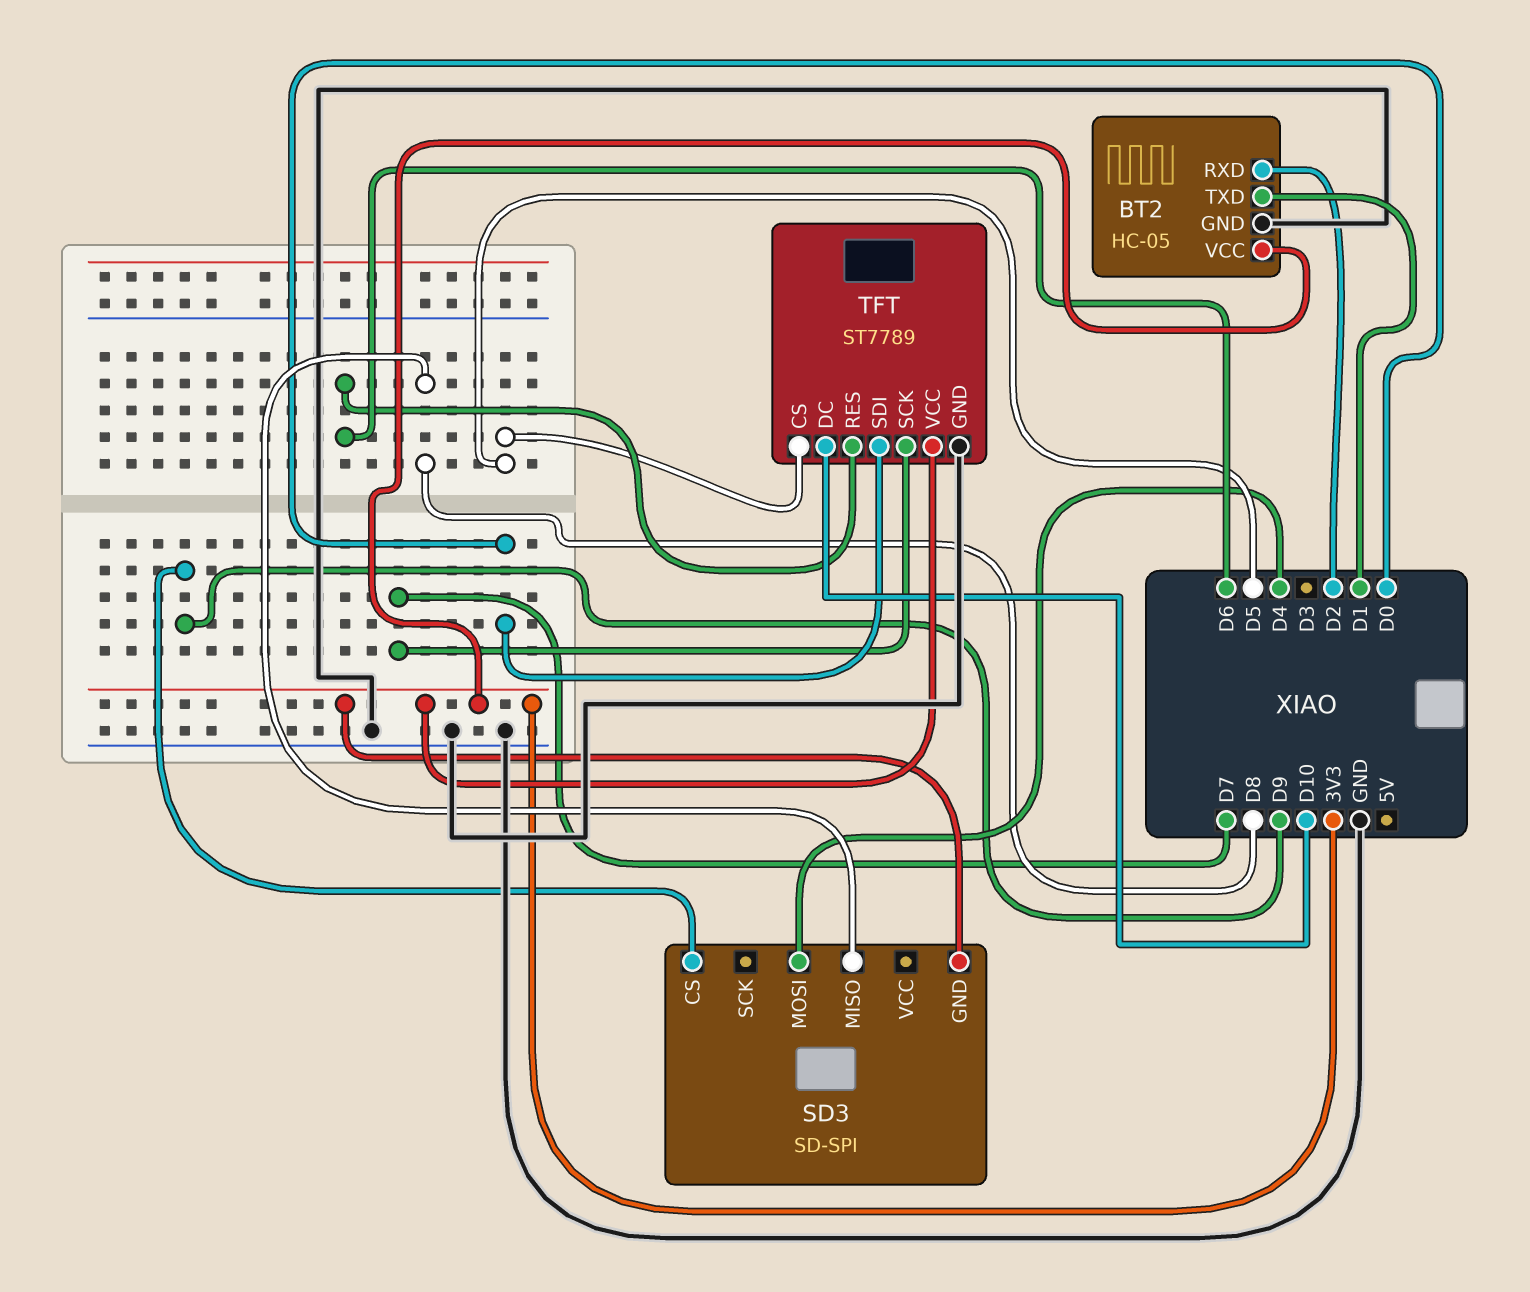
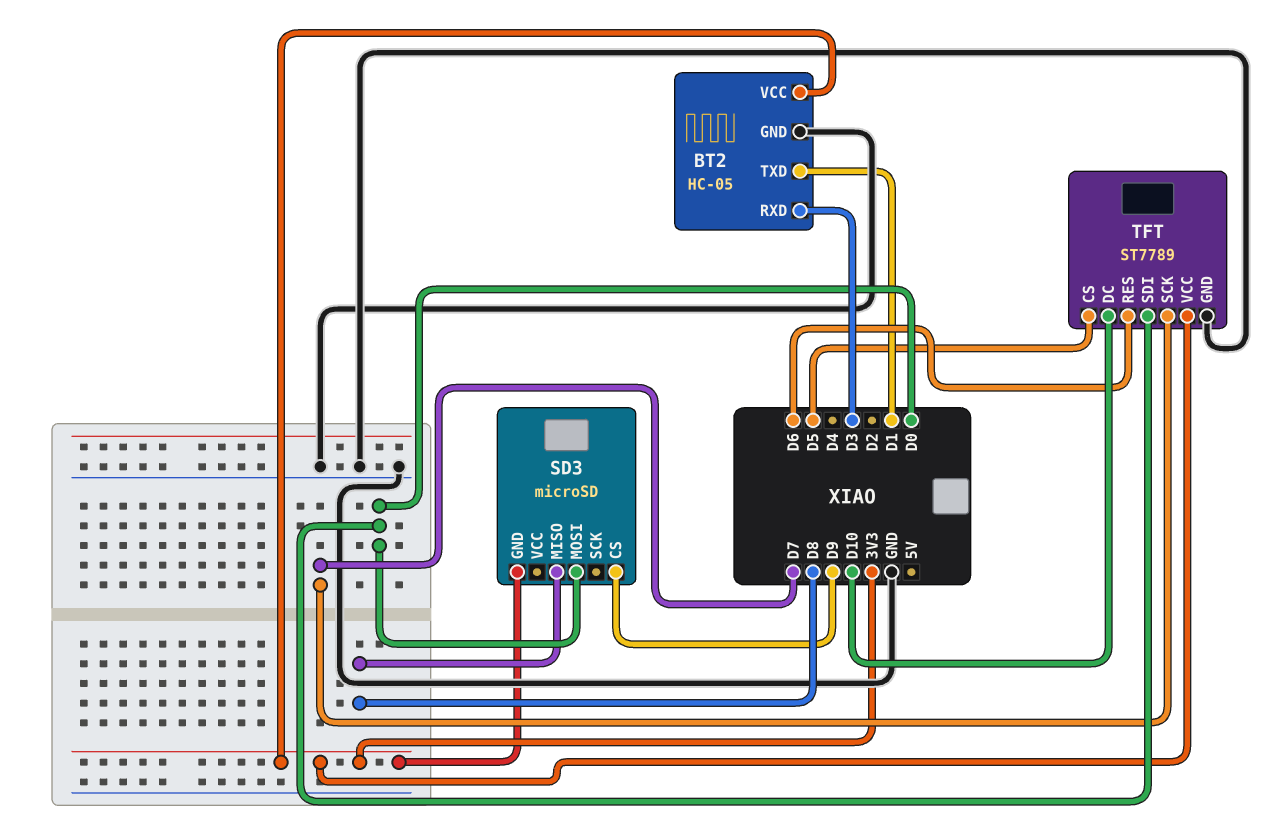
BT2 pin RXD: D2 -> D3
SD3: SD-SPI -> microSD
SD3 pin MOSI: D4 -> D0

